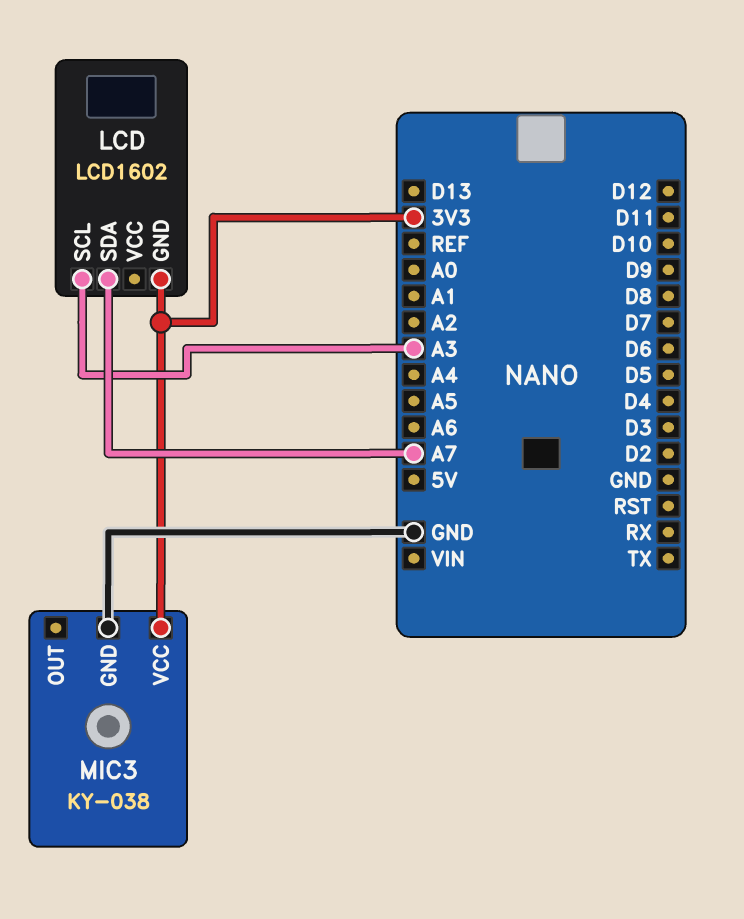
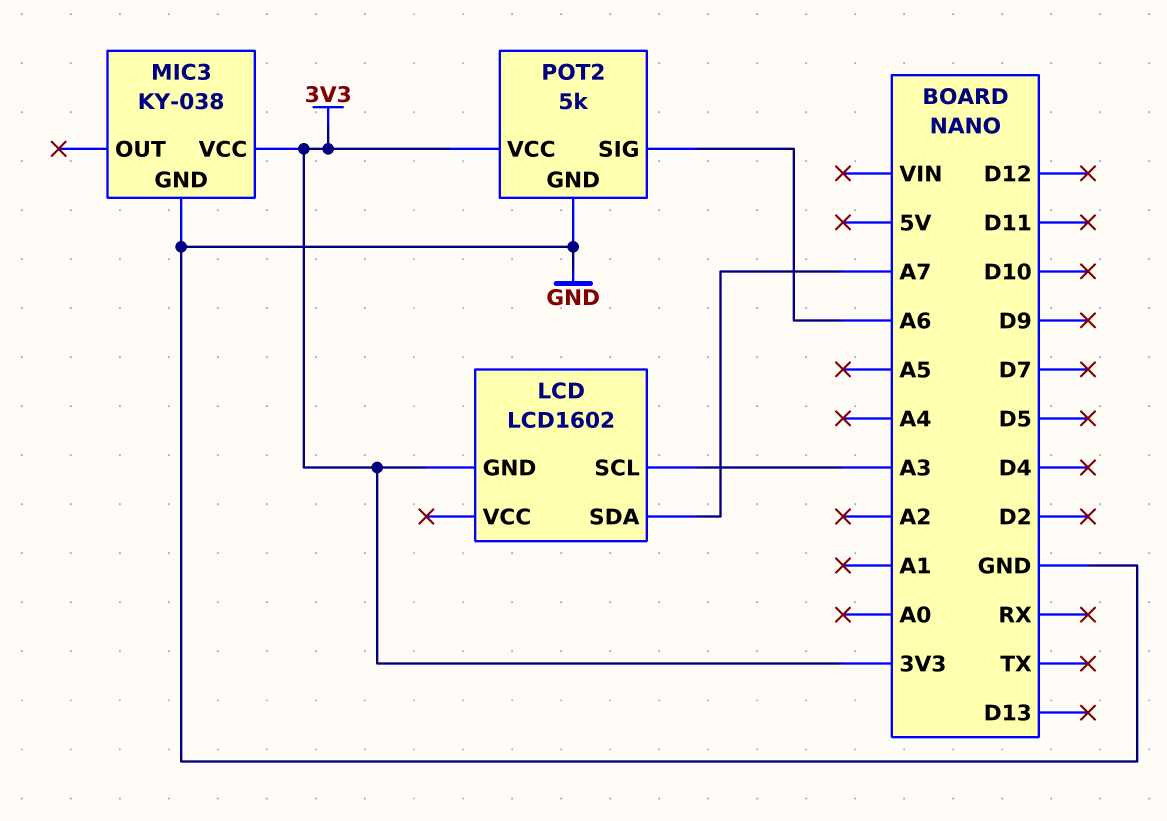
POT2: none -> 5k
POT2 pin GND: none -> GND
POT2 pin SIG: none -> A6
POT2 pin VCC: none -> 3V3

